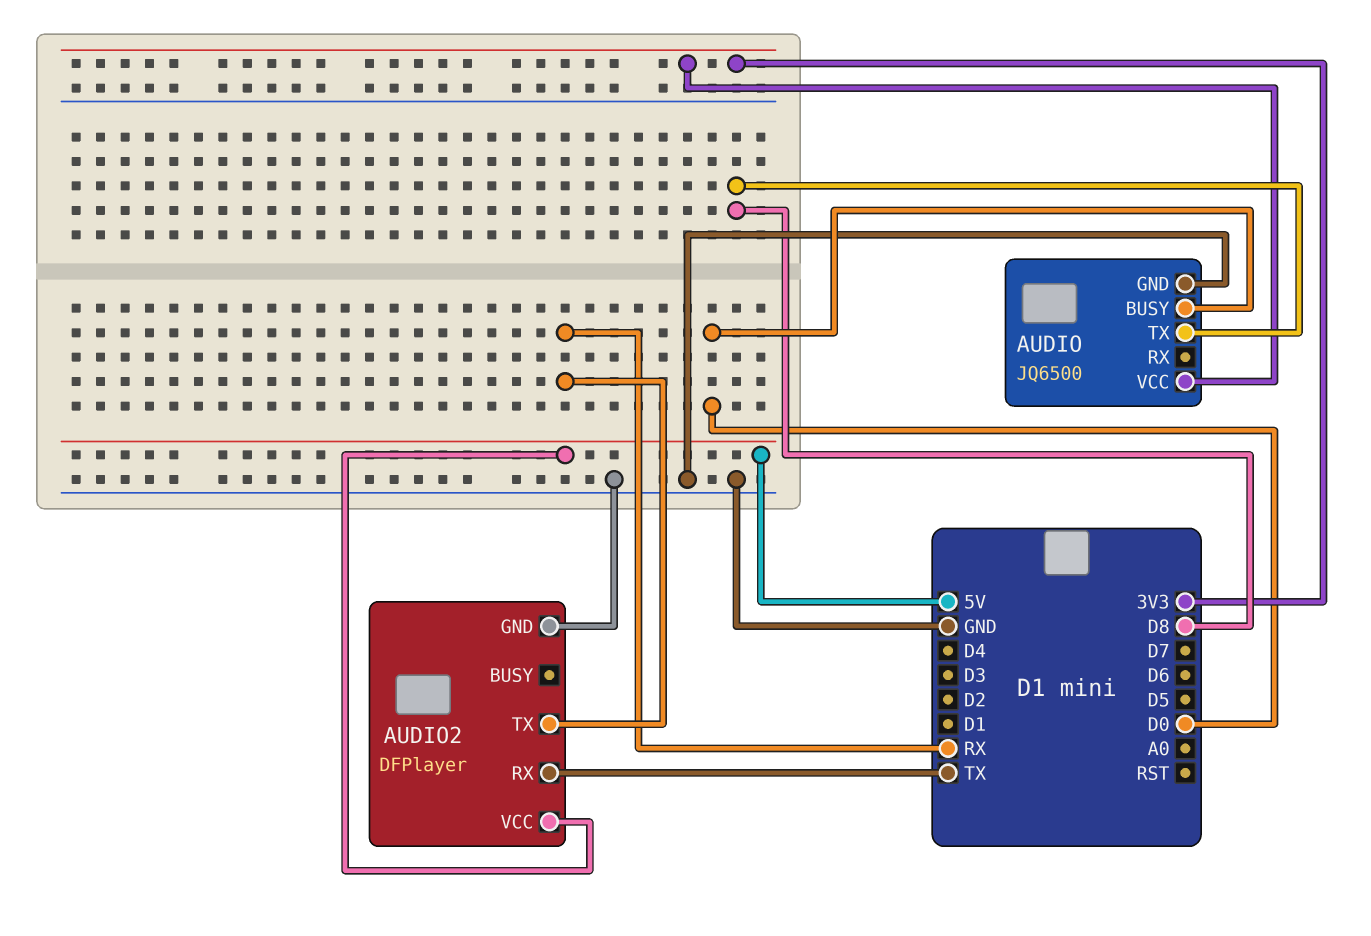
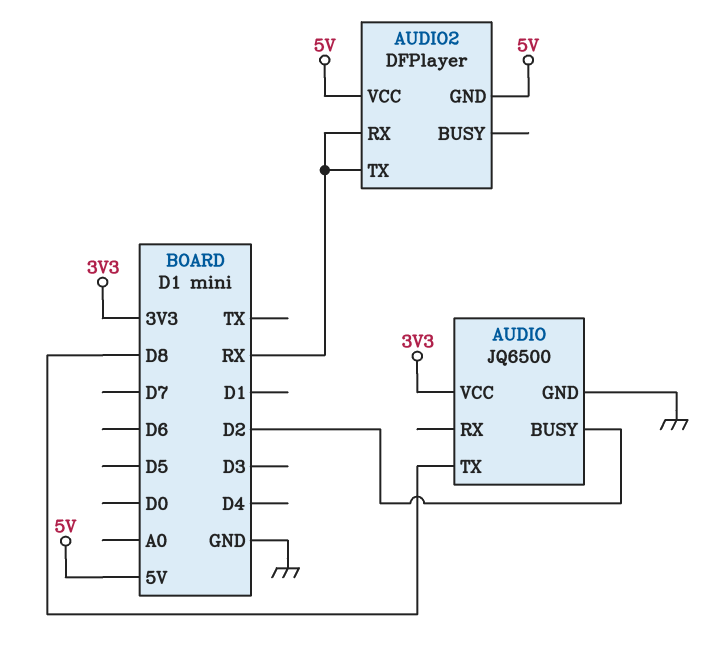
AUDIO pin BUSY: D0 -> D2
AUDIO2 pin GND: GND -> 5V
AUDIO2 pin RX: TX -> RX

